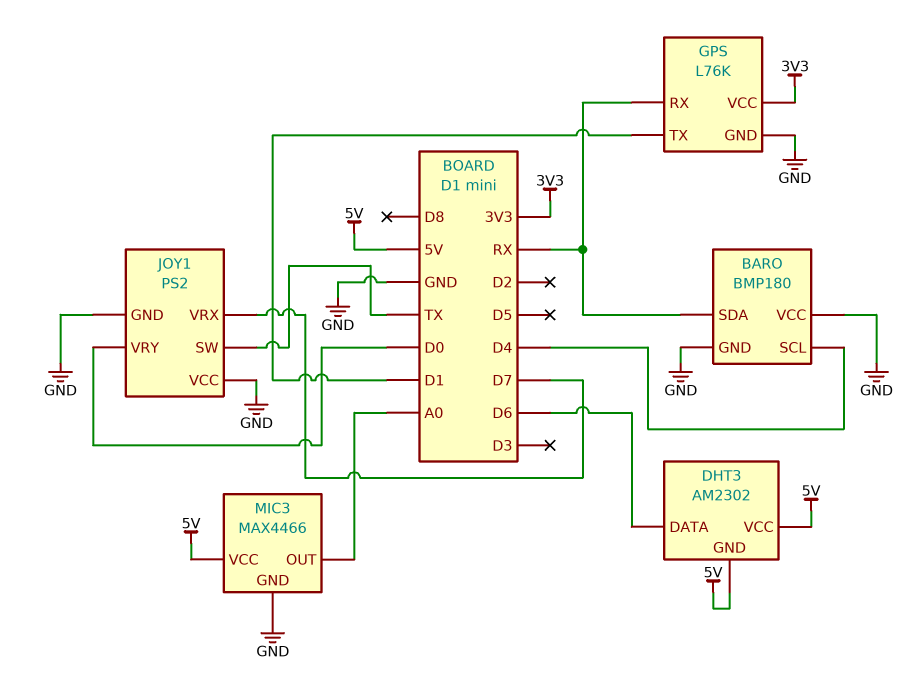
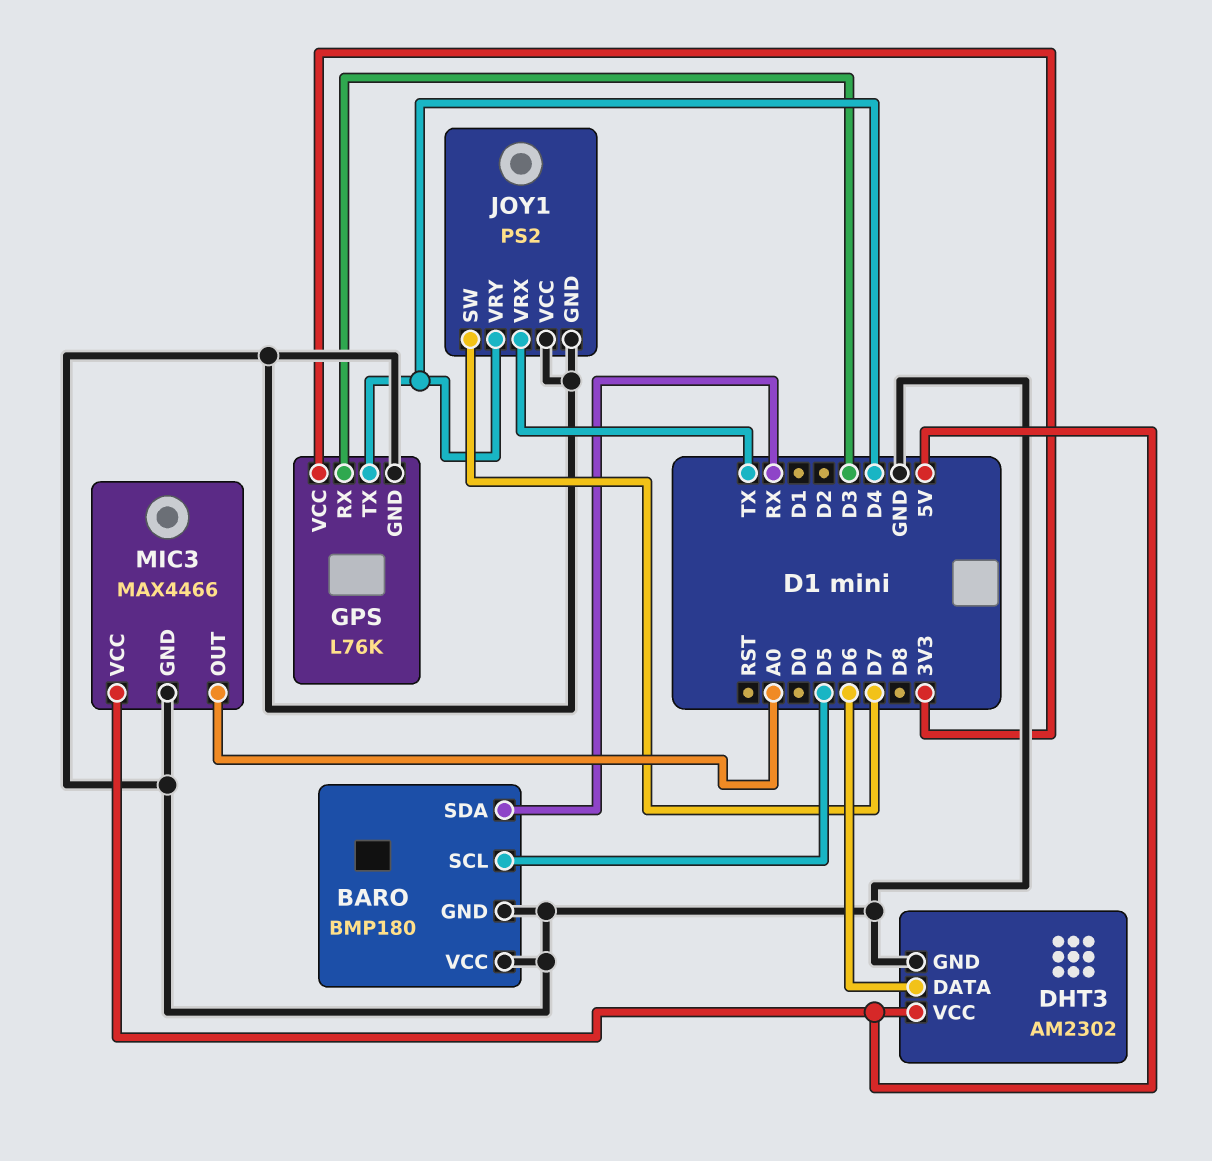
BARO pin SCL: D4 -> D5
DHT3 pin GND: 5V -> GND
GPS pin RX: RX -> D3
GPS pin TX: D1 -> D4
JOY1 pin SW: TX -> D7
JOY1 pin VRX: D7 -> TX
JOY1 pin VRY: D0 -> D4

